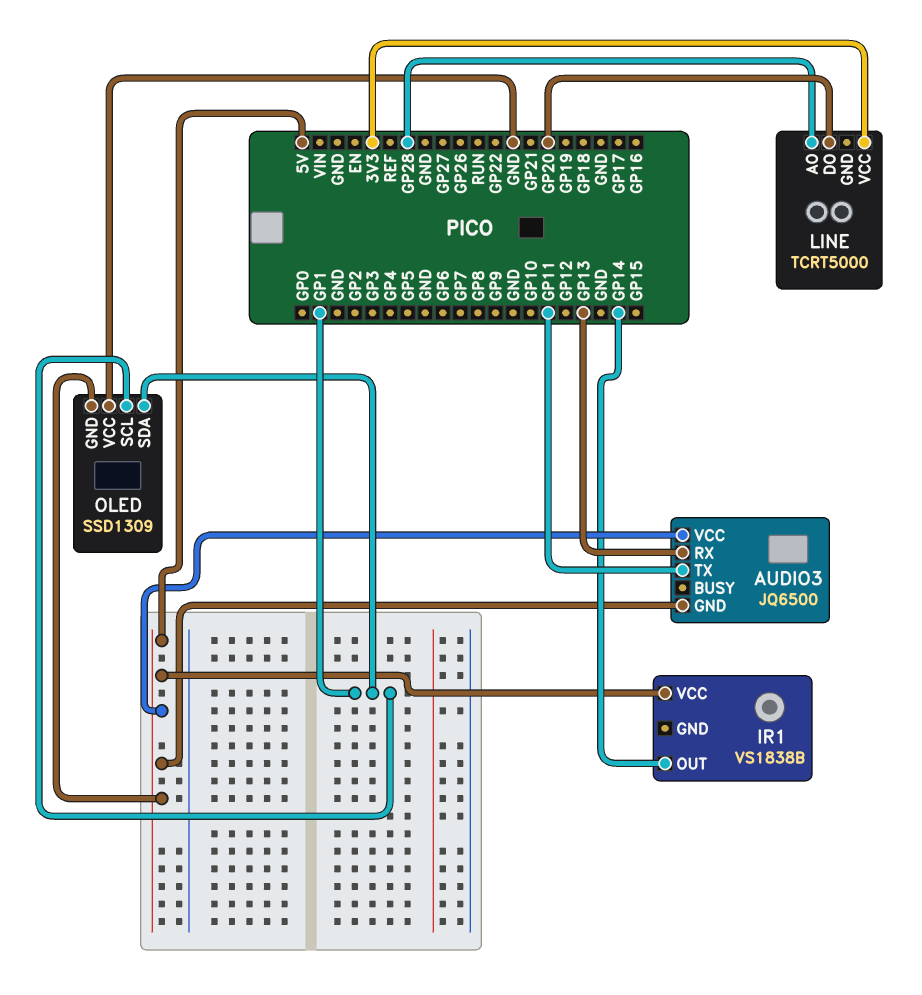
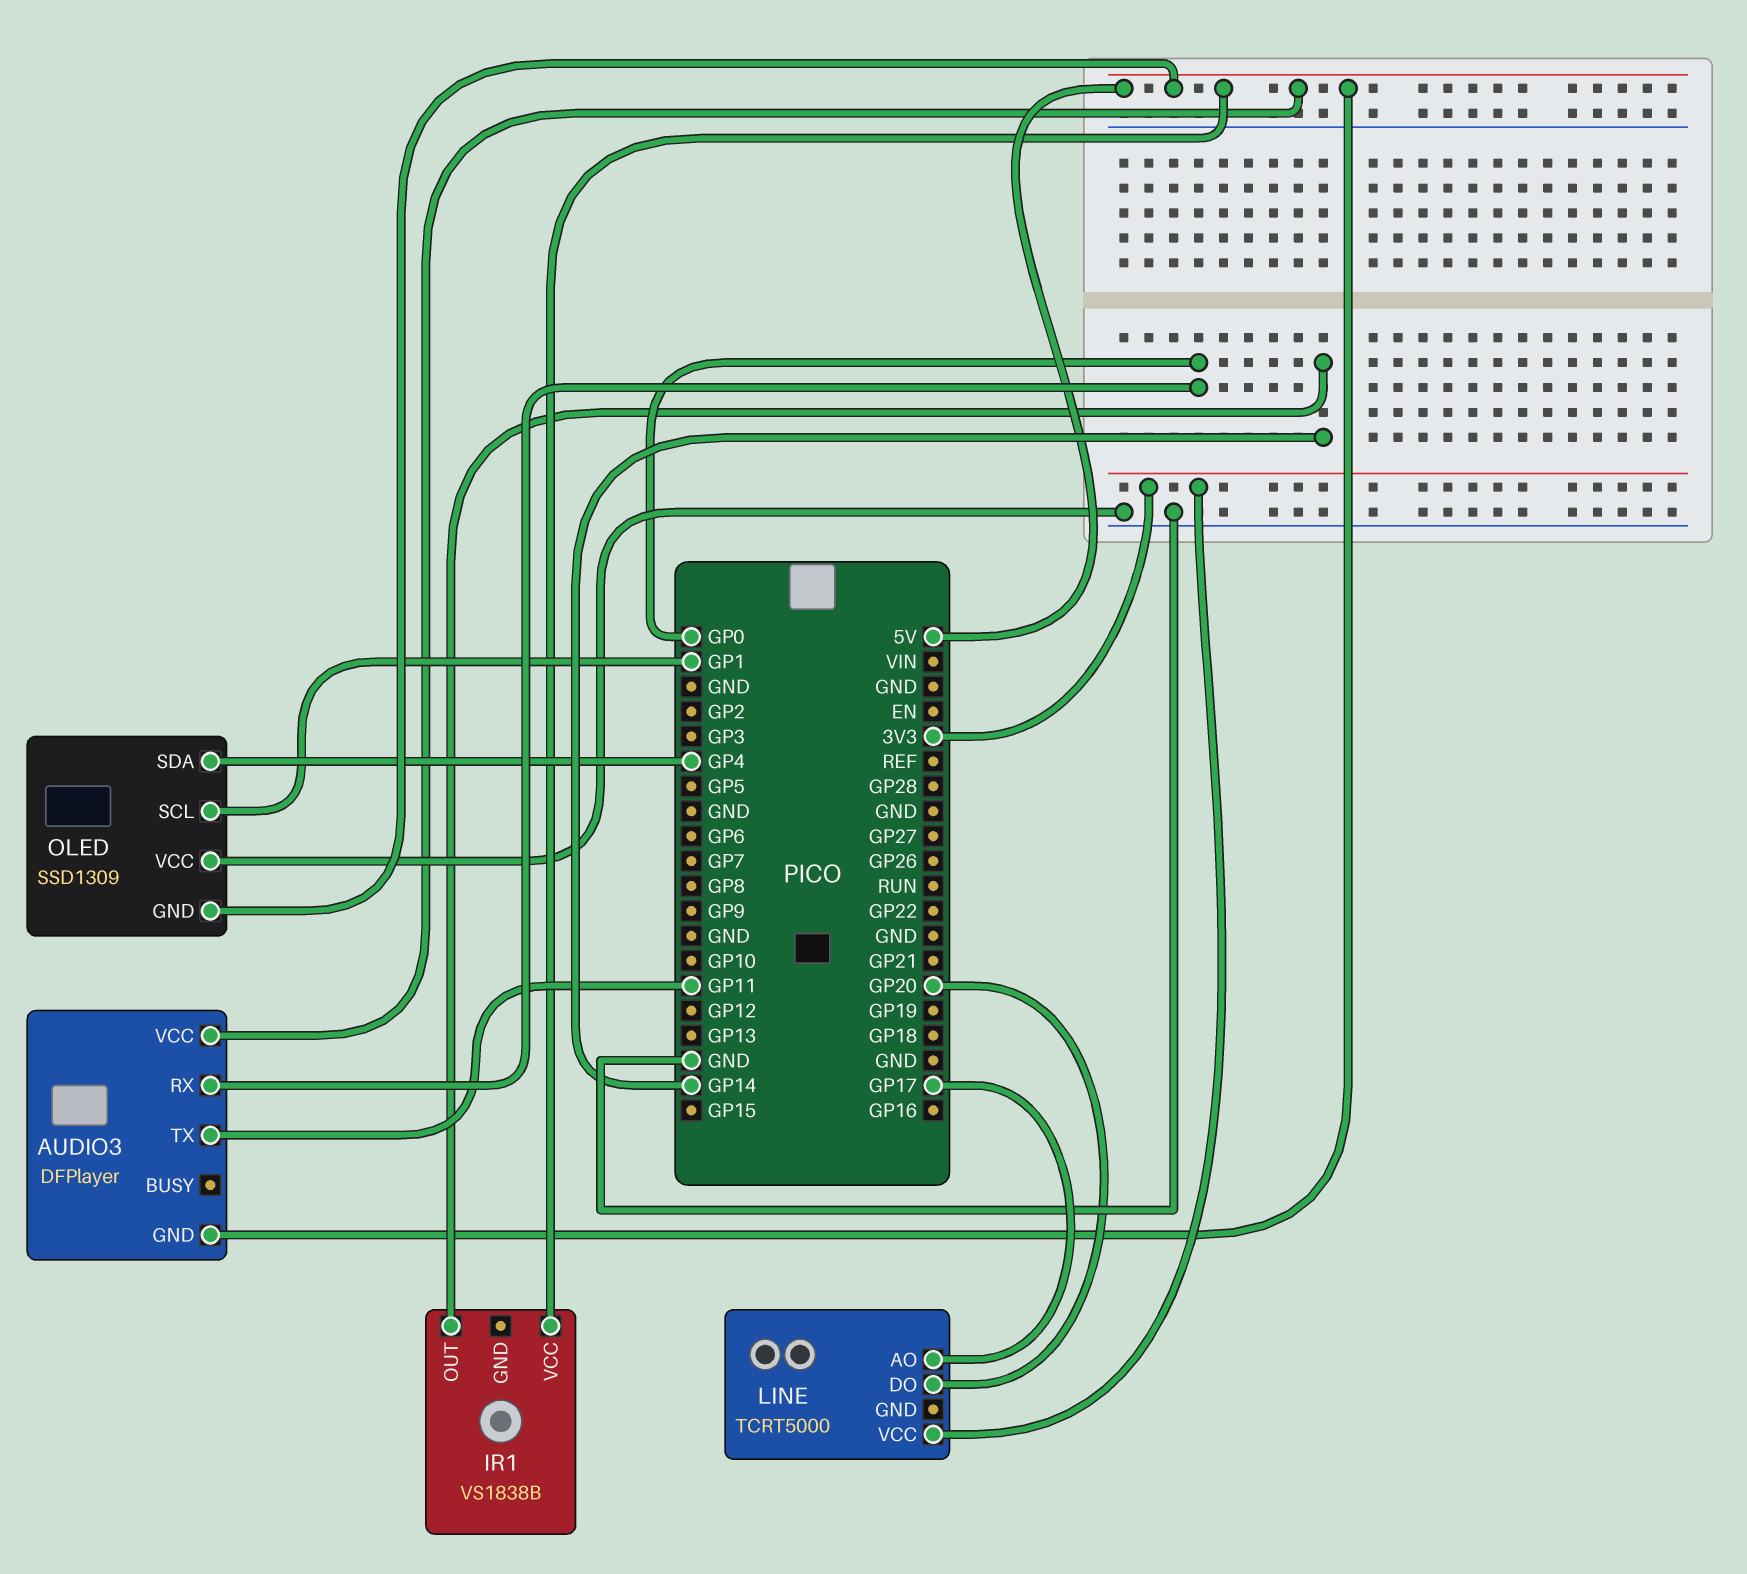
AUDIO3: JQ6500 -> DFPlayer
AUDIO3 pin RX: GP13 -> GP0
LINE pin AO: GP28 -> GP17
OLED pin SDA: GP1 -> GP4

